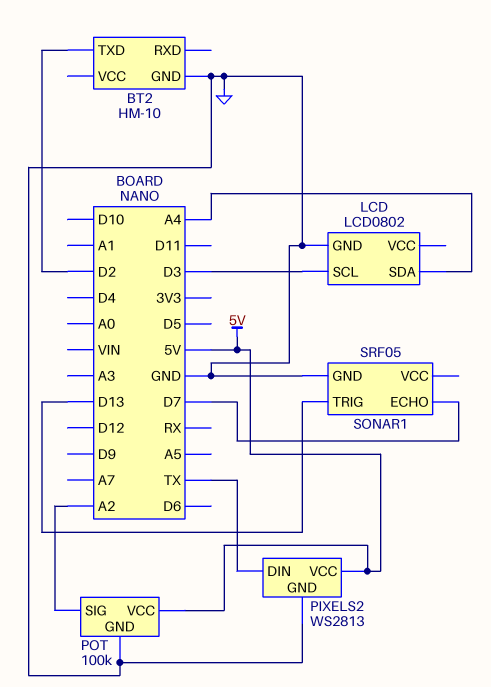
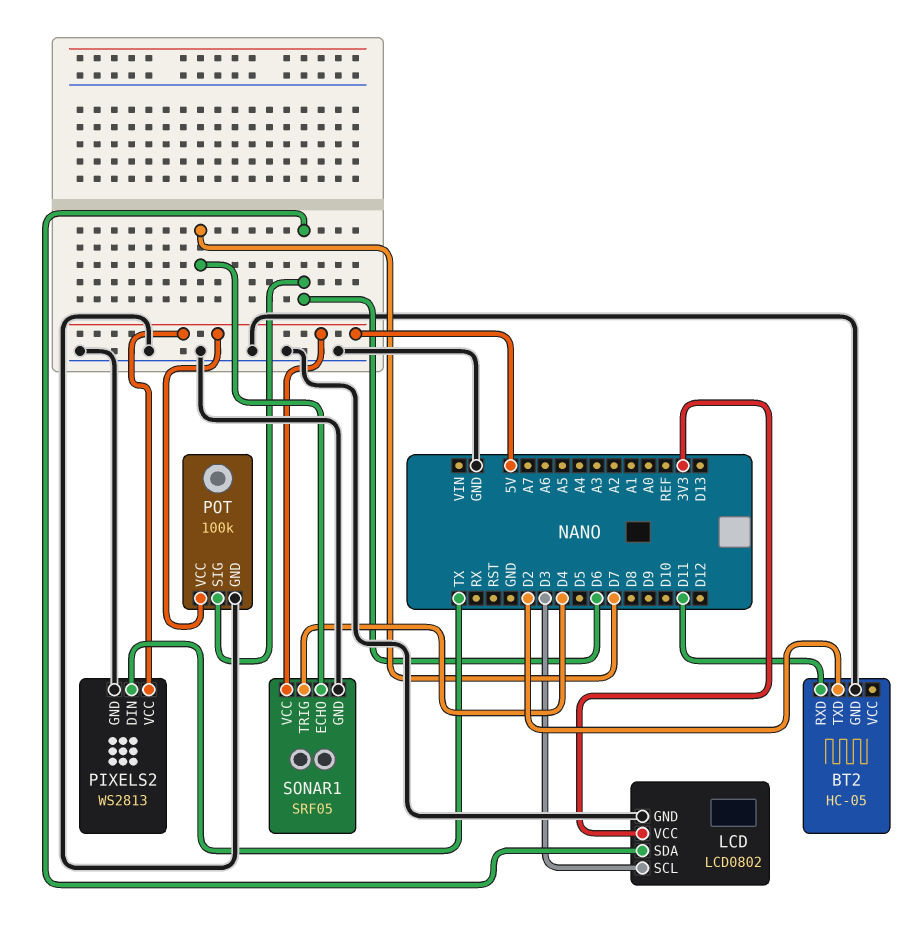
BT2: HM-10 -> HC-05
BT2 pin RXD: none -> D11
LCD pin SDA: A4 -> D6
LCD pin VCC: none -> 3V3
POT pin SIG: A2 -> D6
SONAR1 pin TRIG: D13 -> D4
SONAR1 pin VCC: none -> 5V

